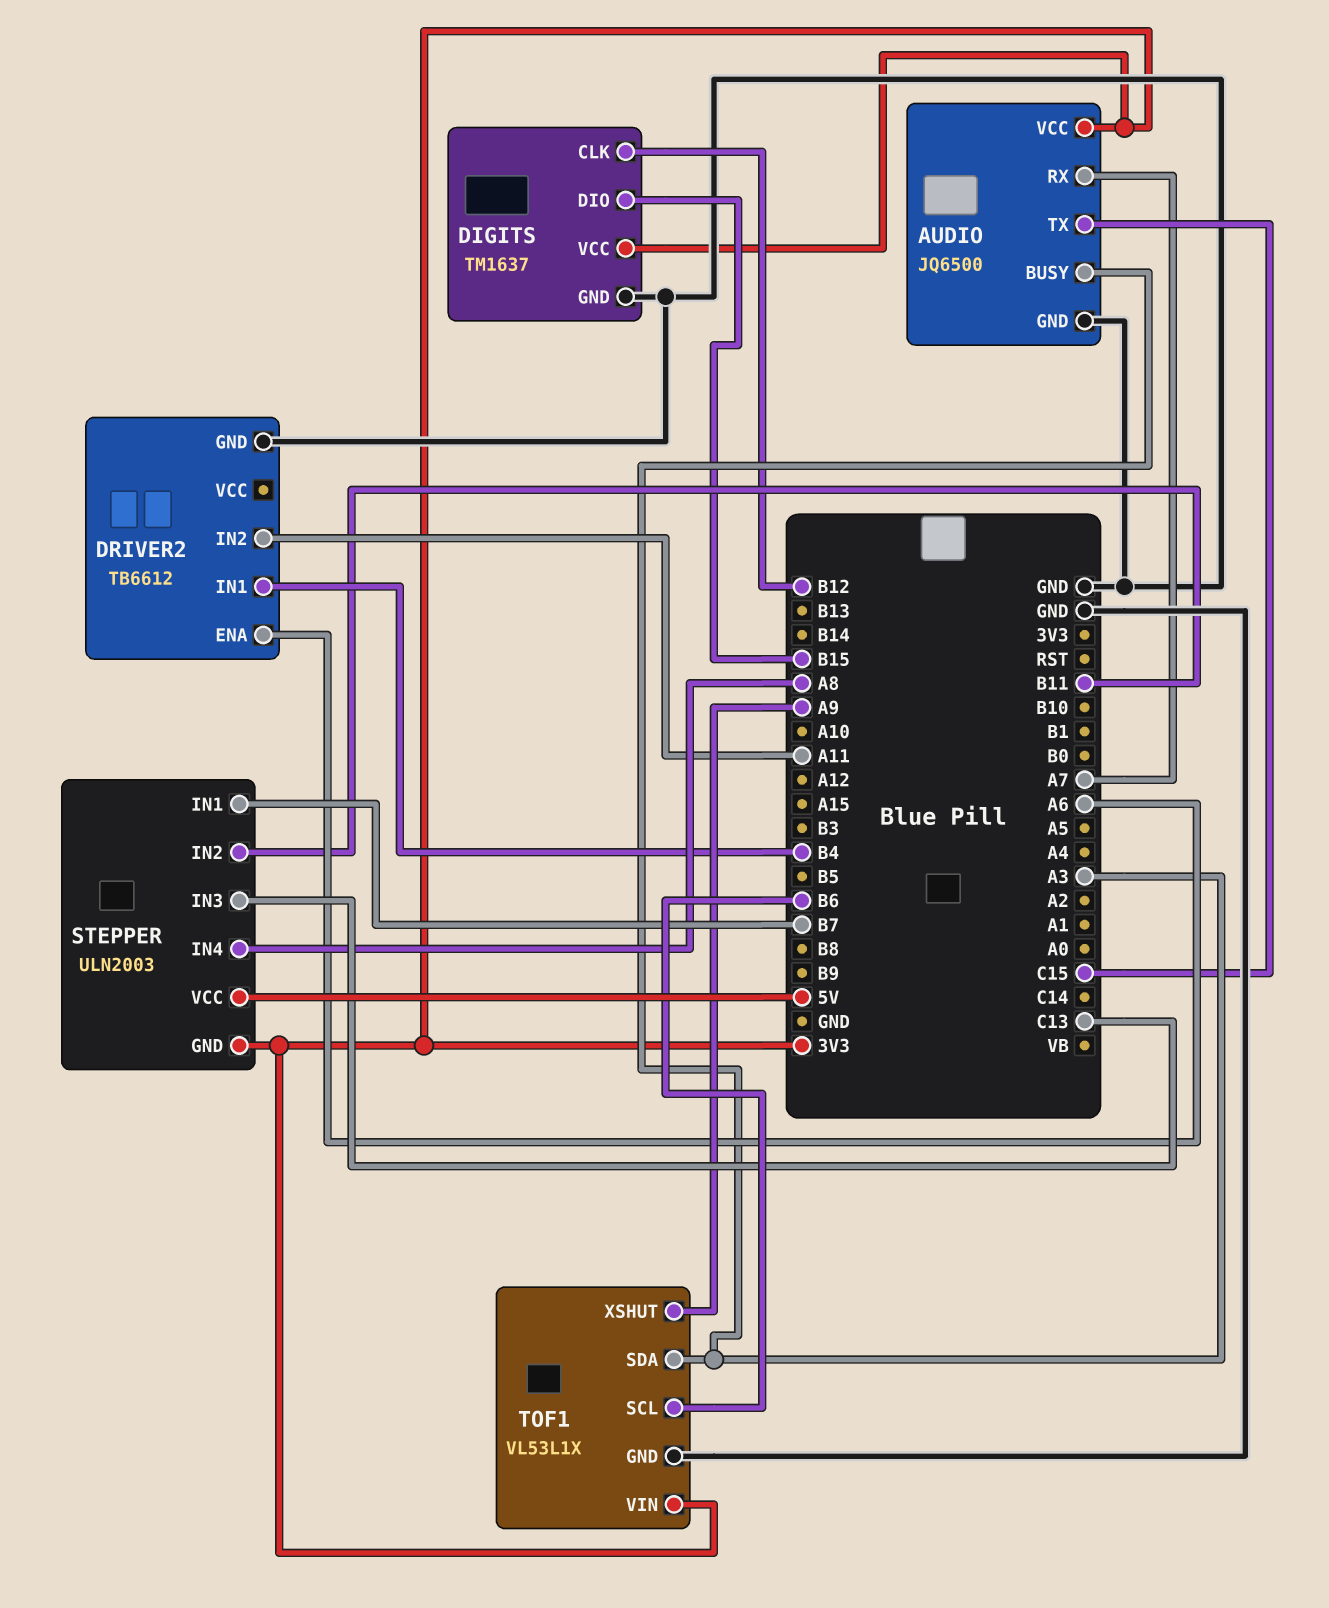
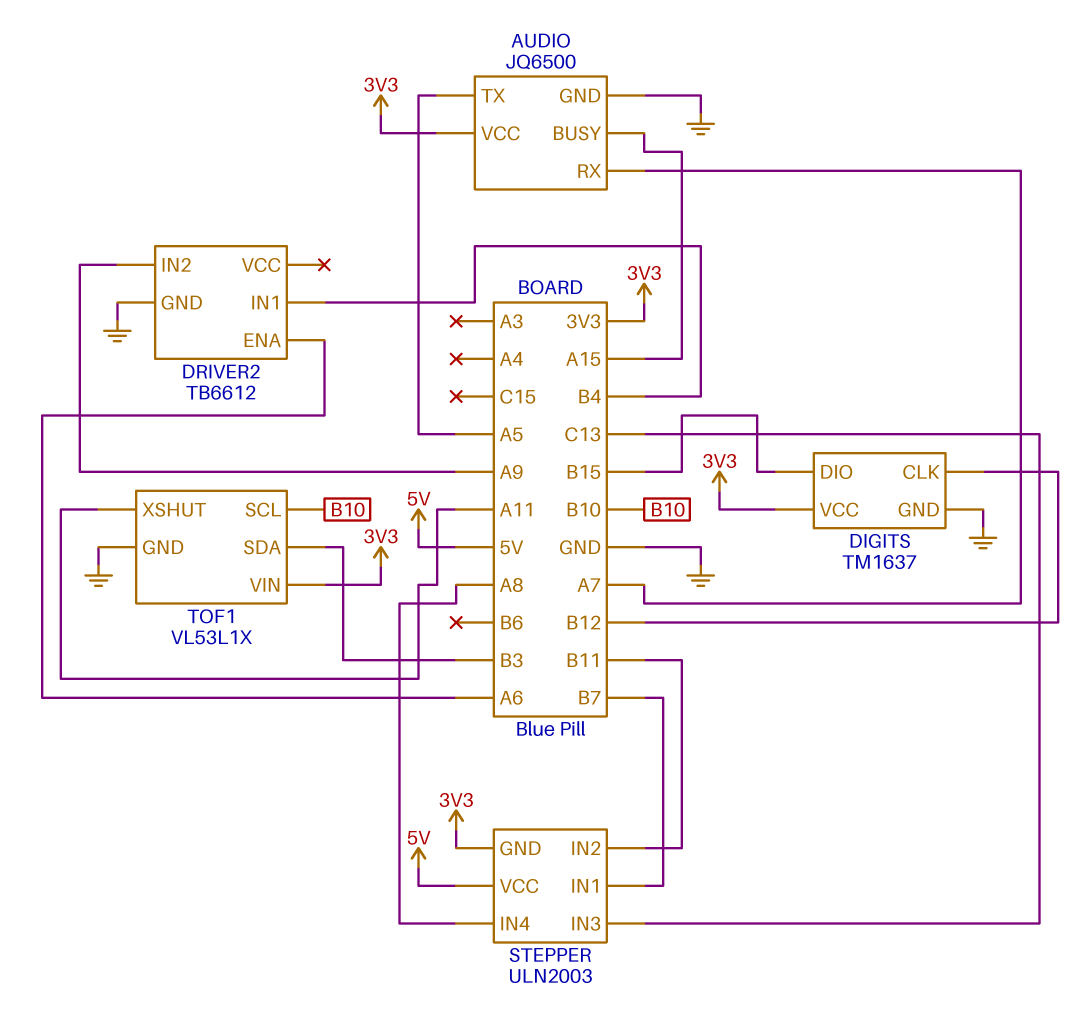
AUDIO pin BUSY: A3 -> A15
AUDIO pin TX: C15 -> A5
DRIVER2 pin IN2: A11 -> A9
TOF1 pin SCL: B6 -> B10
TOF1 pin SDA: A3 -> B3
TOF1 pin XSHUT: A9 -> A11

